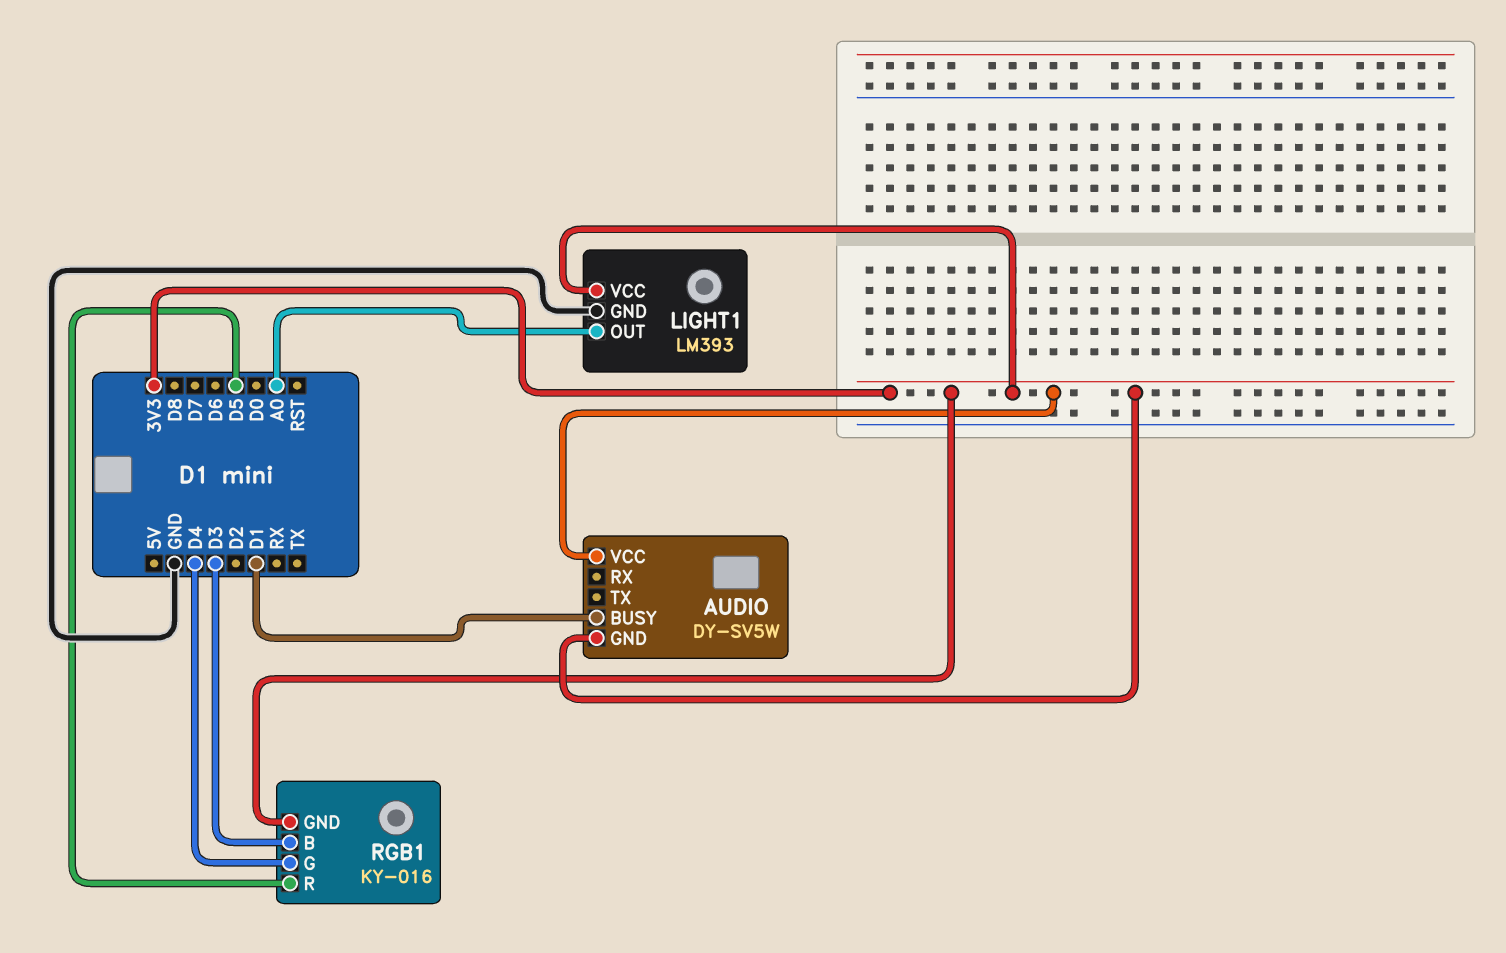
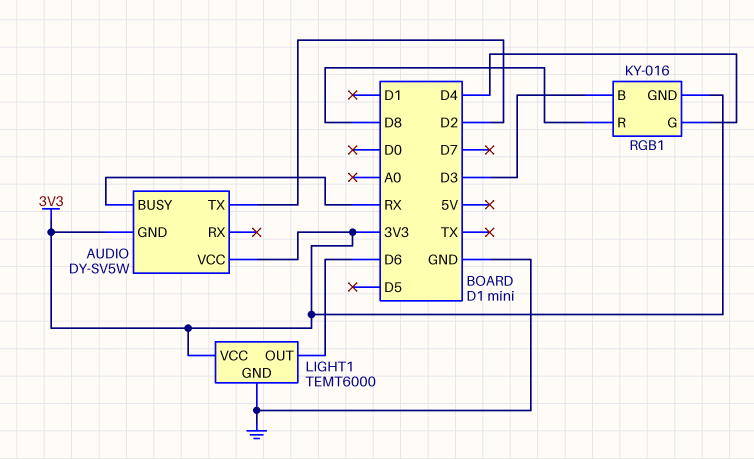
AUDIO pin BUSY: D1 -> RX
AUDIO pin TX: none -> D2
LIGHT1: LM393 -> TEMT6000
LIGHT1 pin OUT: A0 -> D6
RGB1 pin R: D5 -> D8

